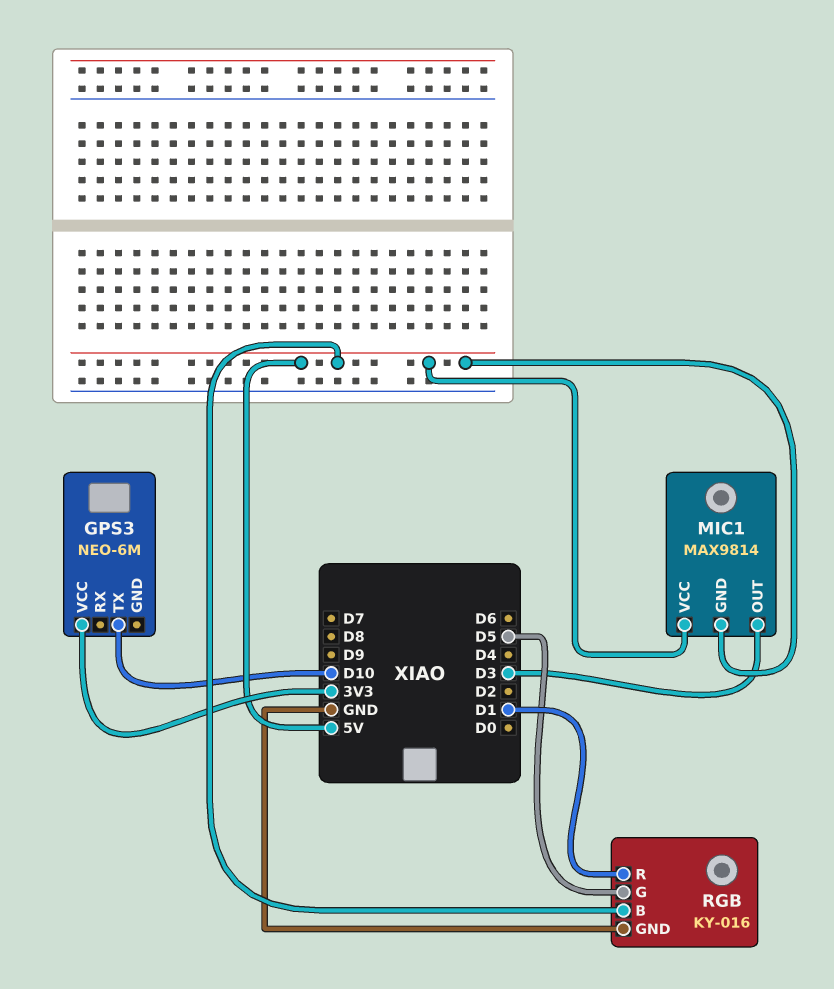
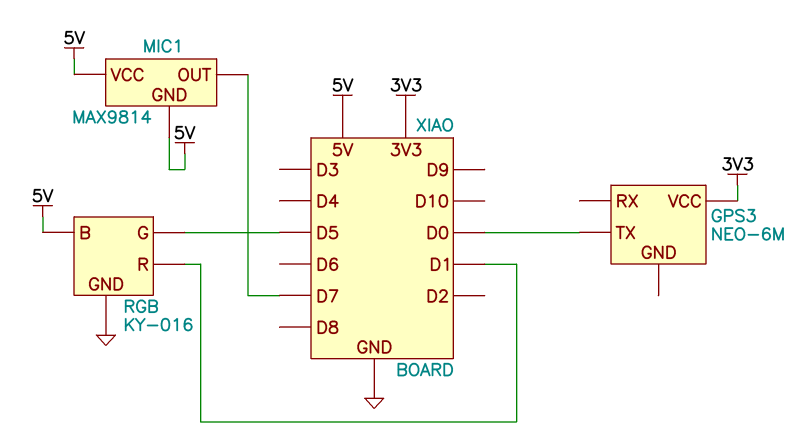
GPS3 pin TX: D10 -> D0
MIC1 pin OUT: D3 -> D7

